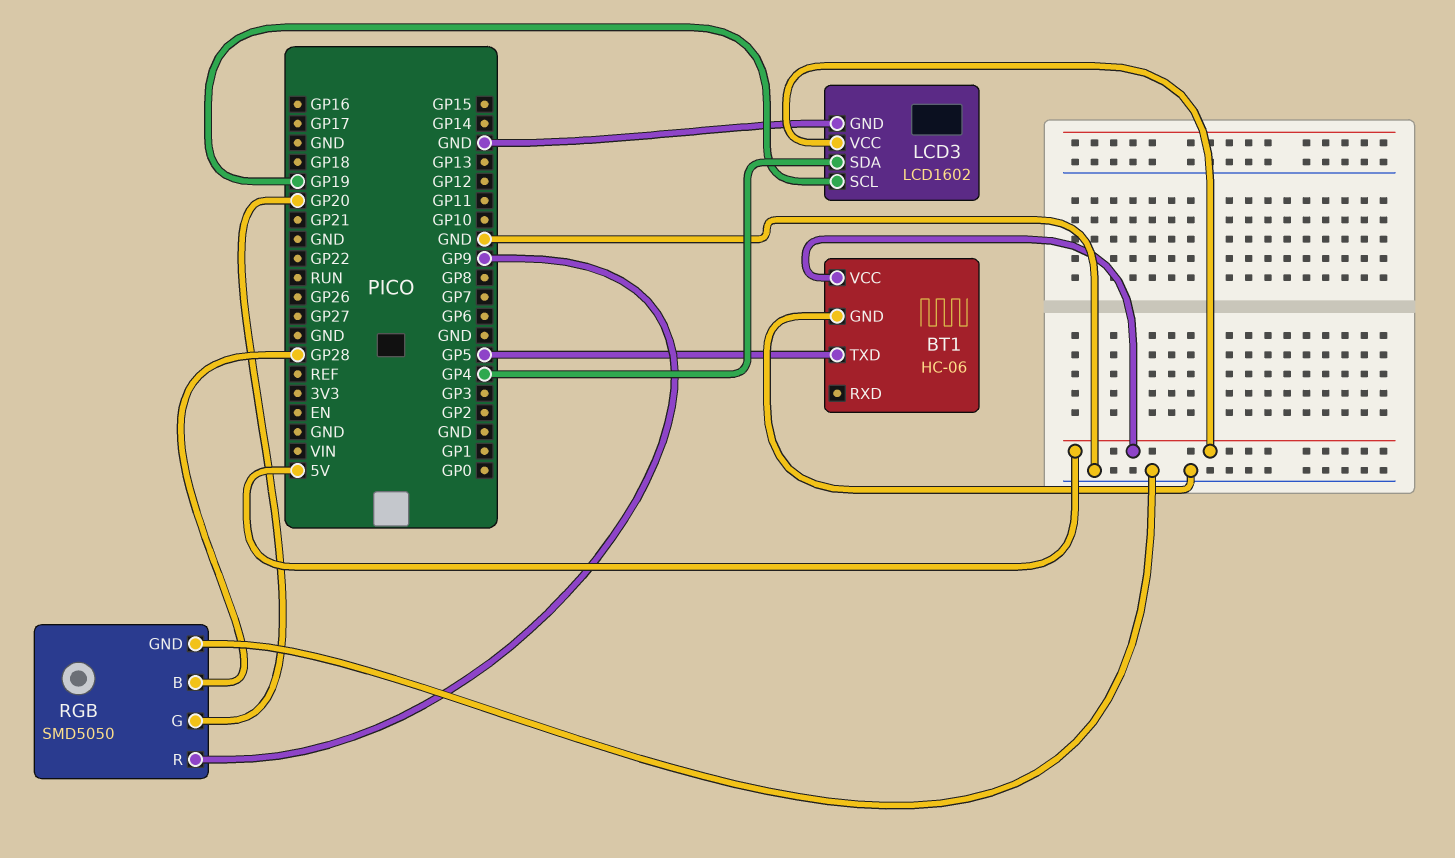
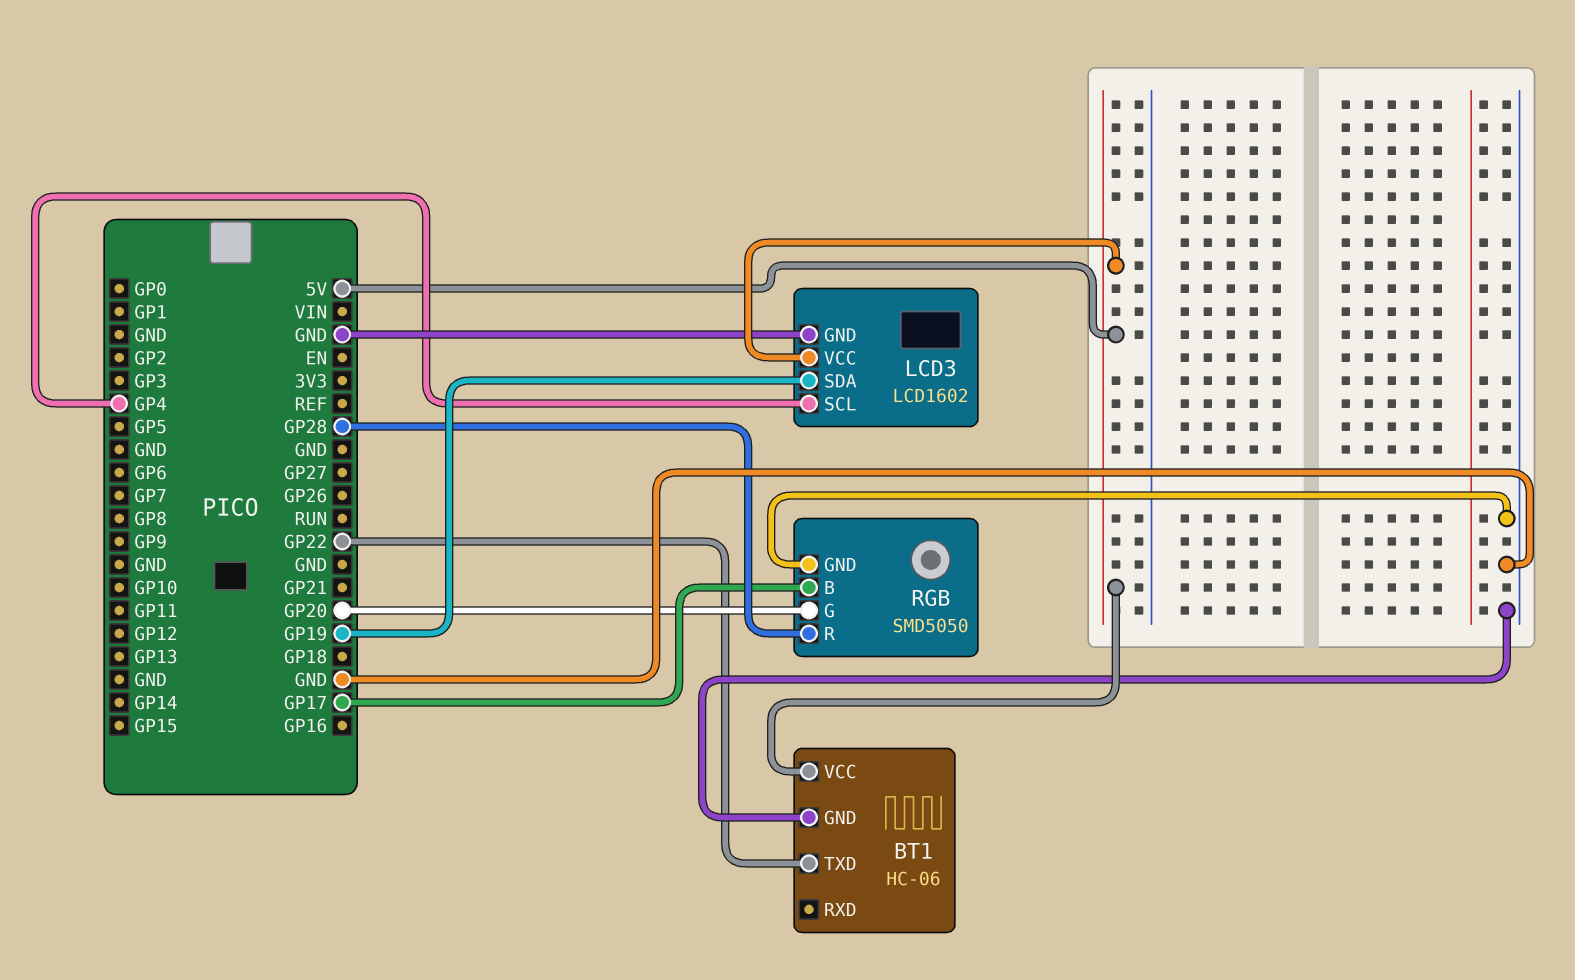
BT1 pin TXD: GP5 -> GP22
LCD3 pin SCL: GP19 -> GP4
LCD3 pin SDA: GP4 -> GP19
RGB pin B: GP28 -> GP17
RGB pin R: GP9 -> GP28

